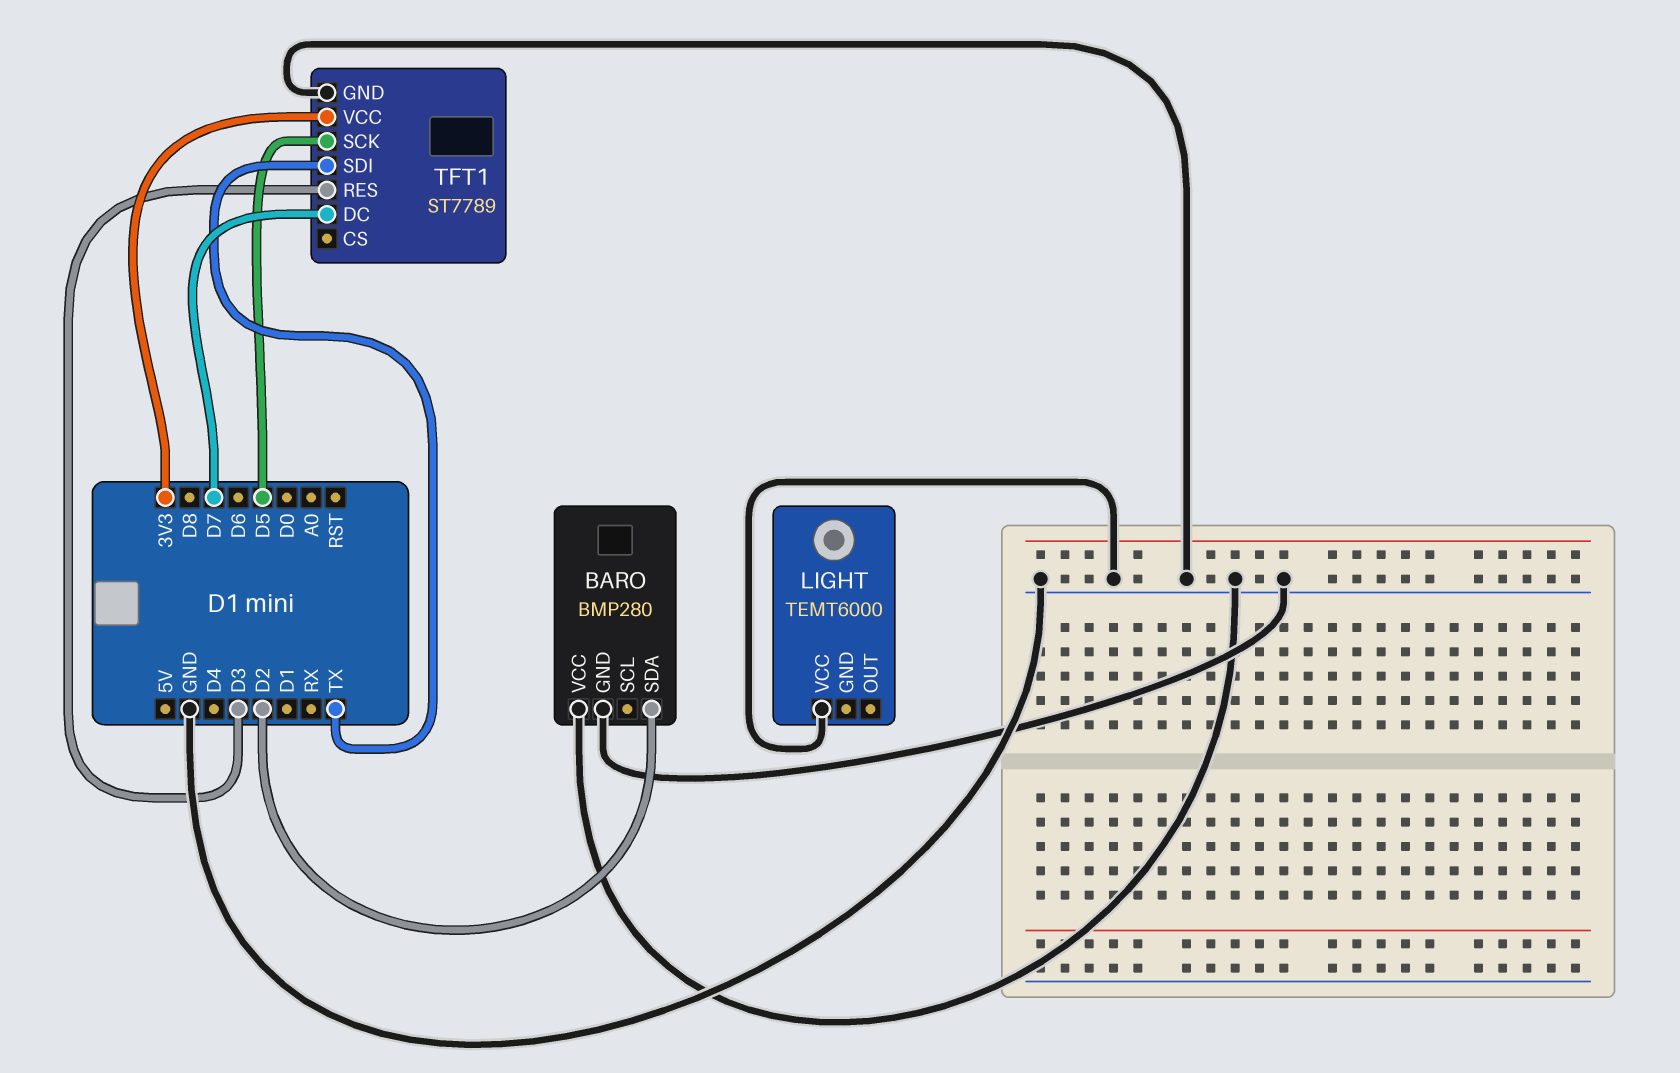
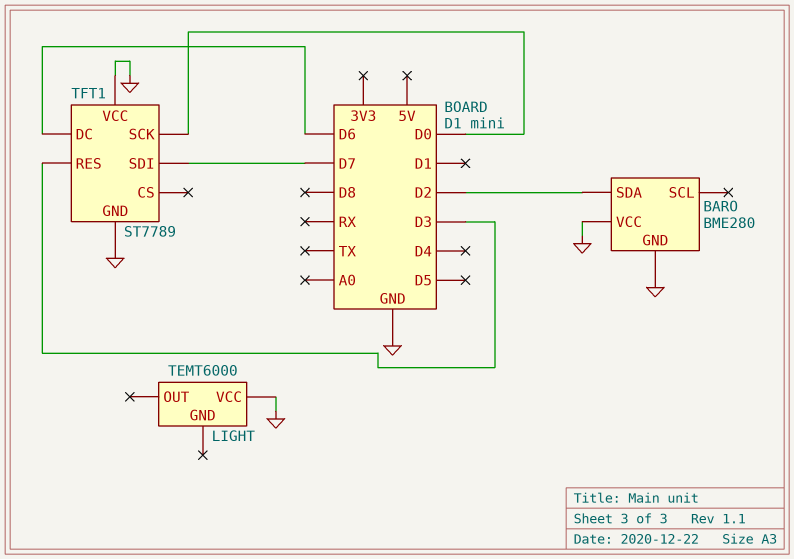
BARO: BMP280 -> BME280
TFT1 pin DC: D7 -> D6
TFT1 pin SCK: D5 -> D0
TFT1 pin SDI: TX -> D7
TFT1 pin VCC: 3V3 -> GND

